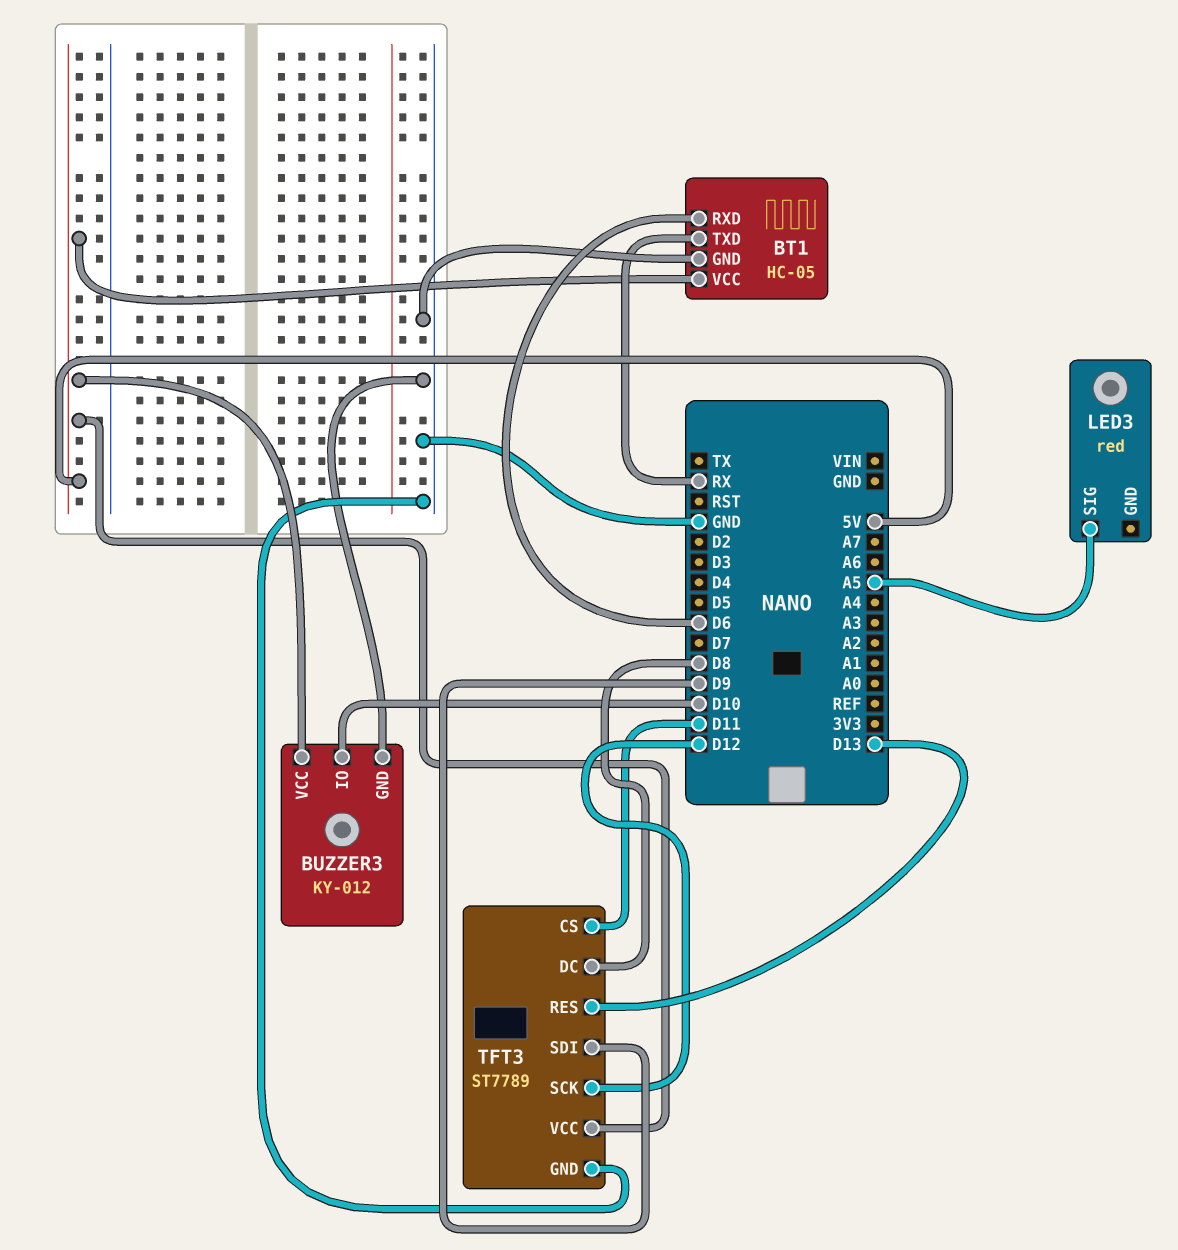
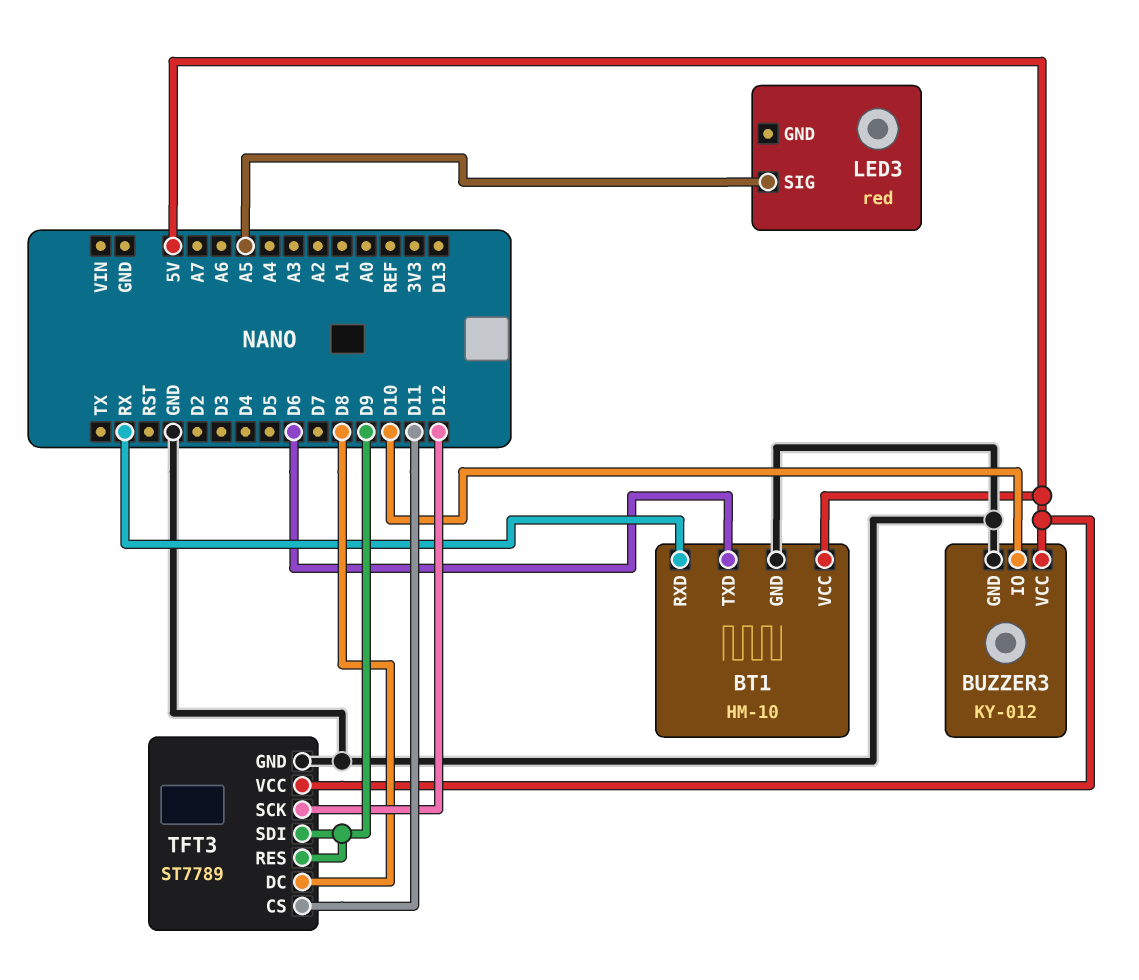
BT1: HC-05 -> HM-10
BT1 pin RXD: D6 -> RX
BT1 pin TXD: RX -> D6
TFT3 pin RES: D13 -> D9

